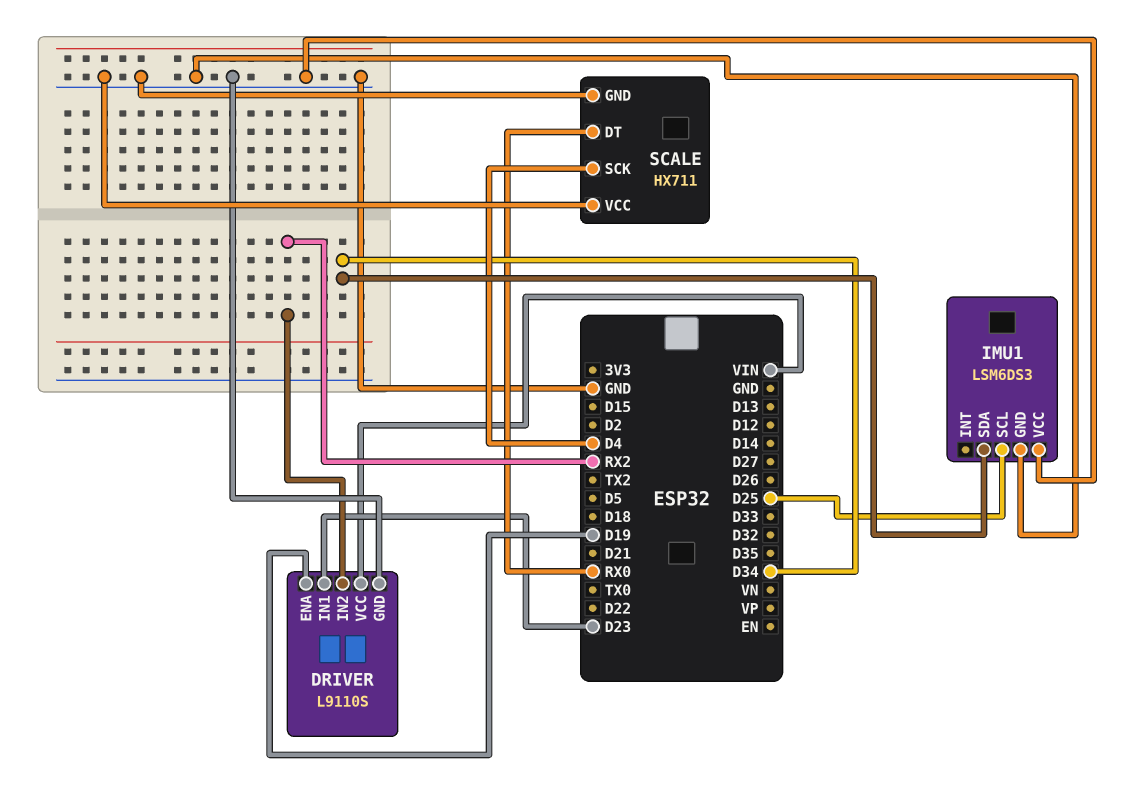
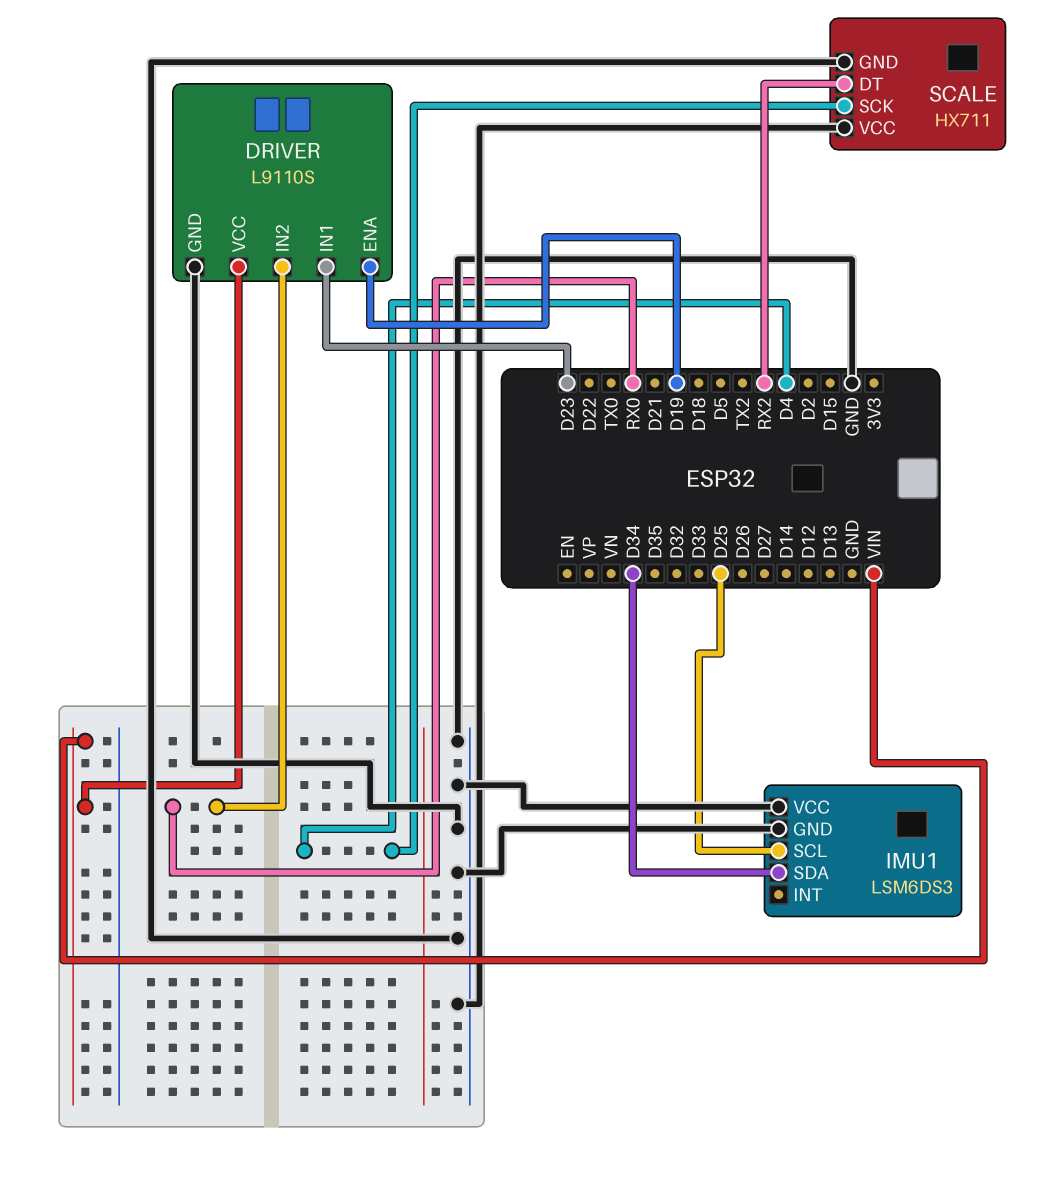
DRIVER pin IN2: RX2 -> RX0
SCALE pin DT: RX0 -> RX2

